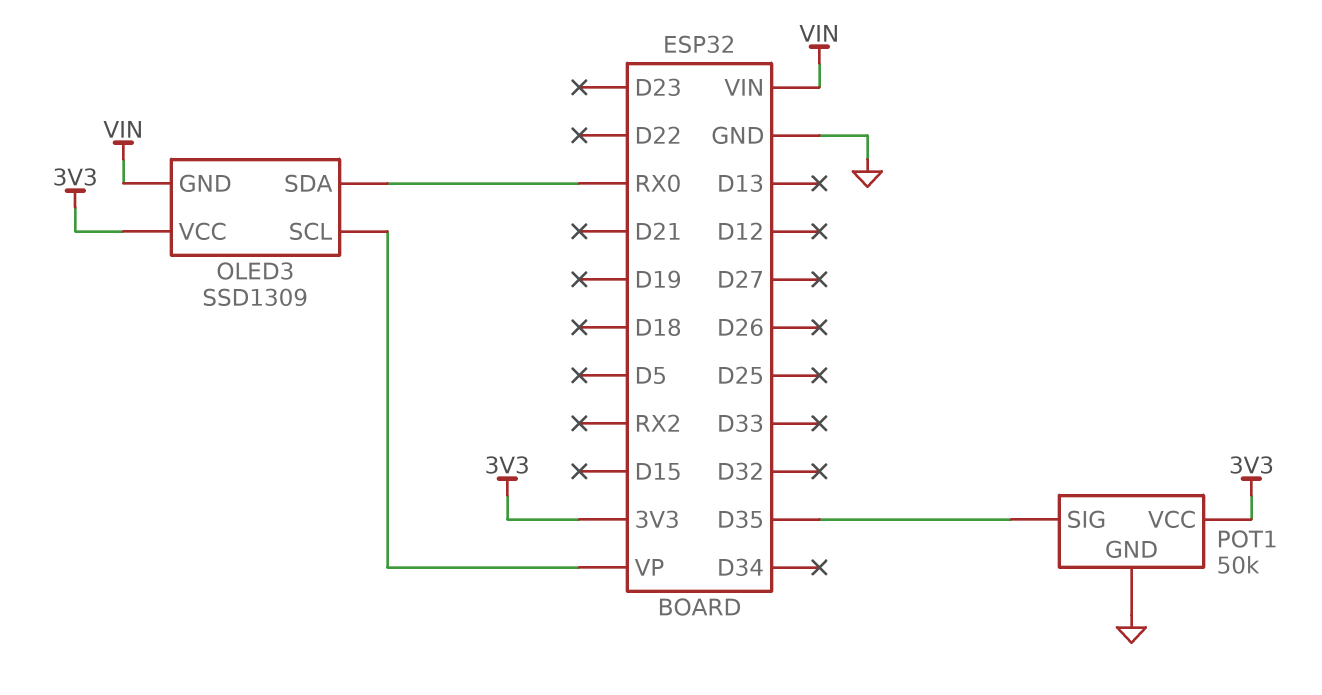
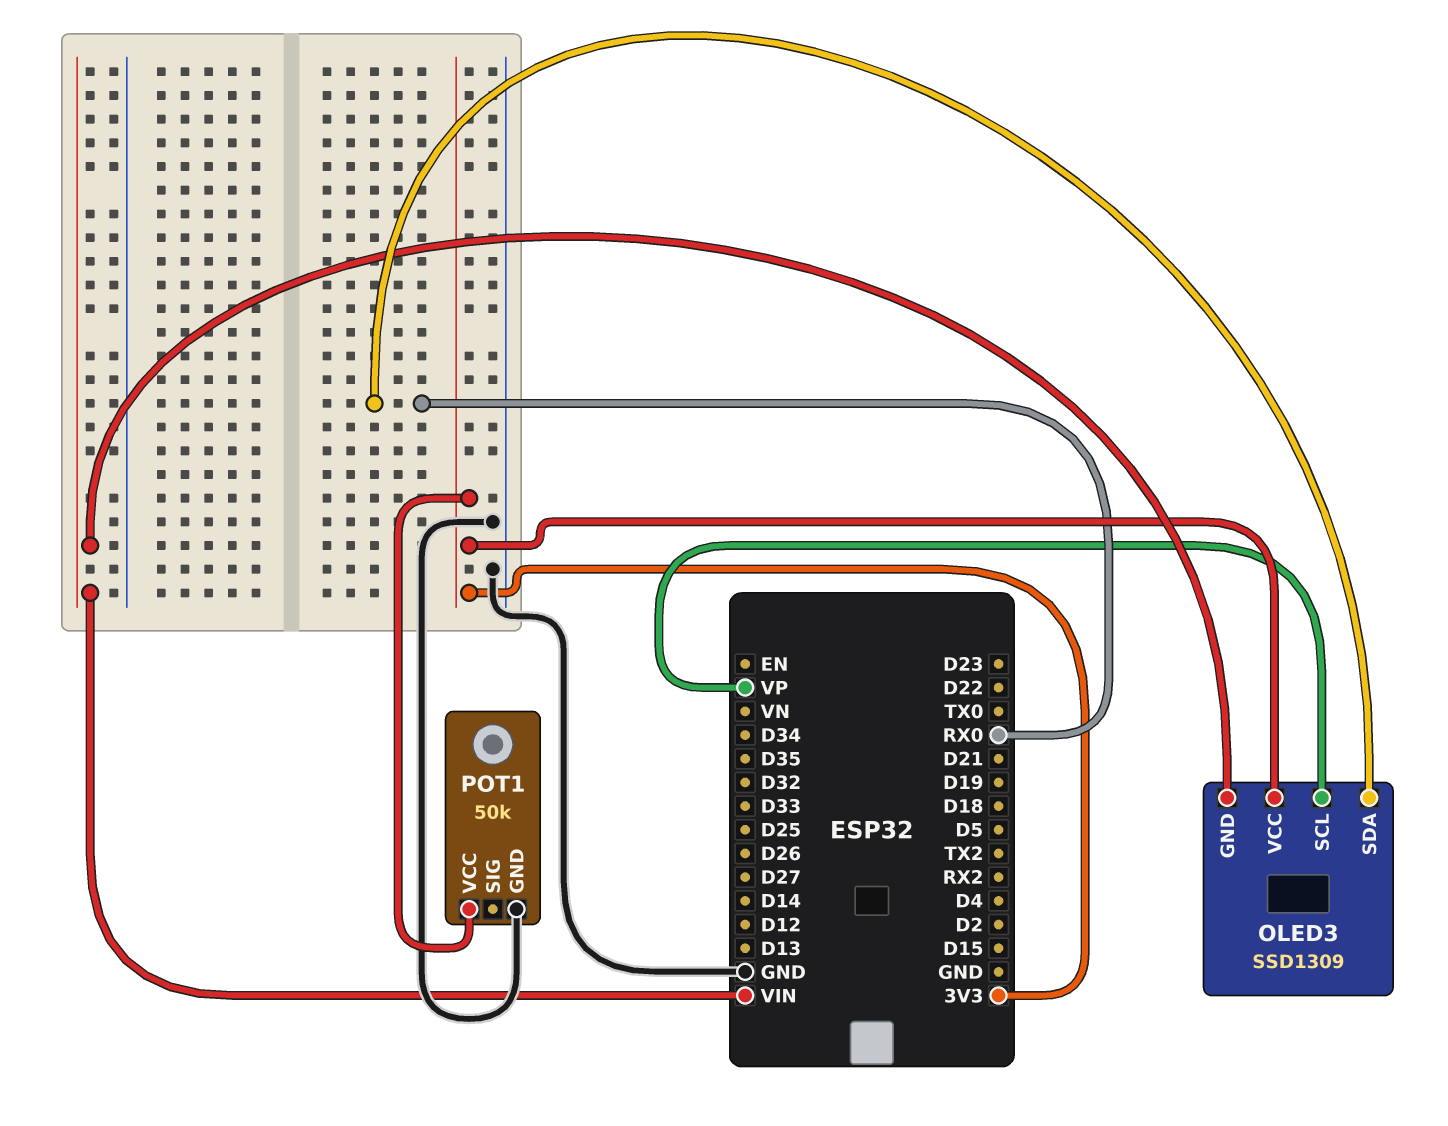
POT1 pin SIG: D35 -> none

